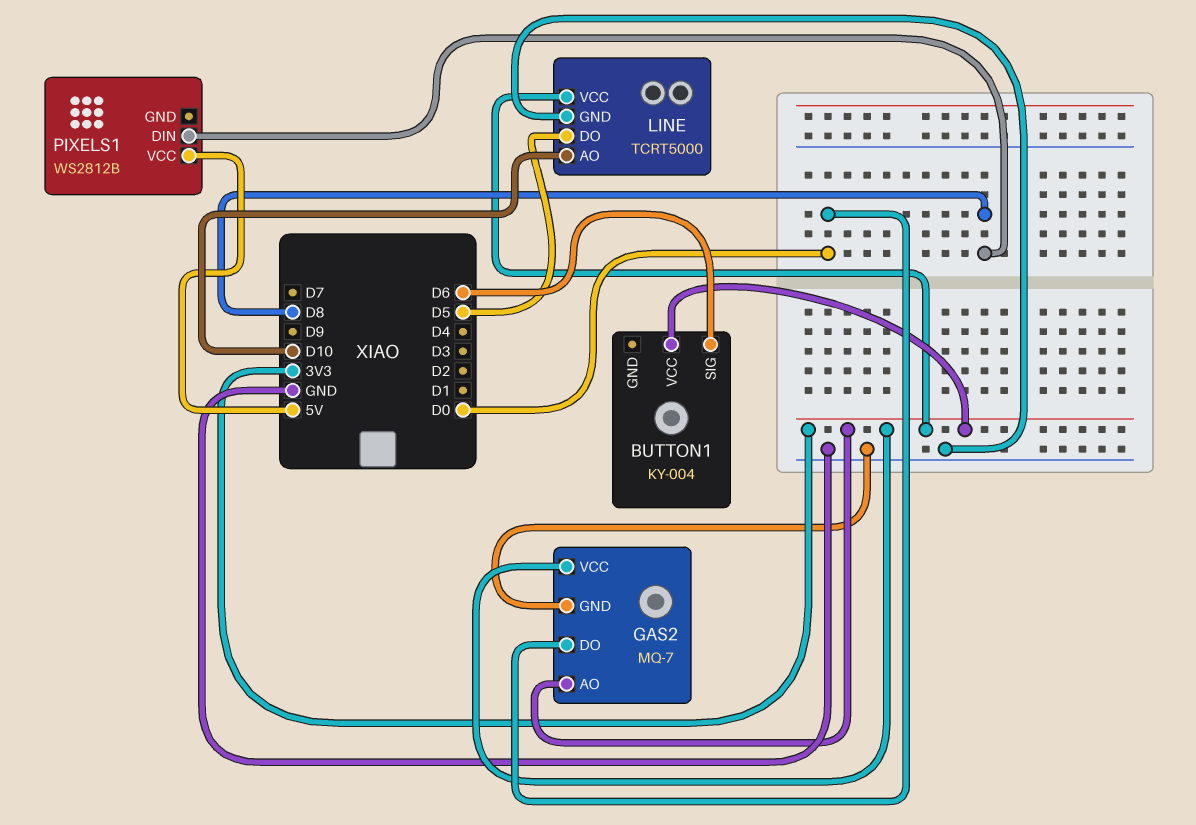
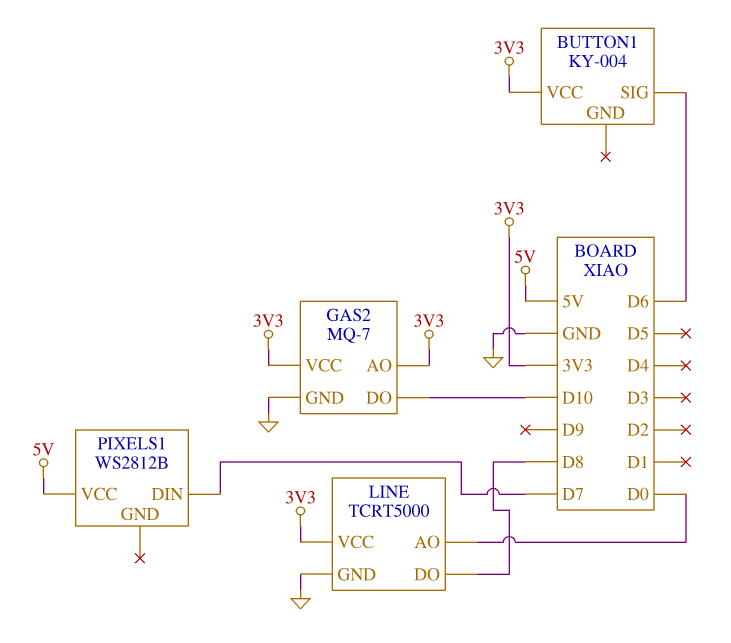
GAS2 pin DO: D0 -> D10
LINE pin AO: D10 -> D0
LINE pin DO: D5 -> D8
PIXELS1 pin DIN: D8 -> D7

